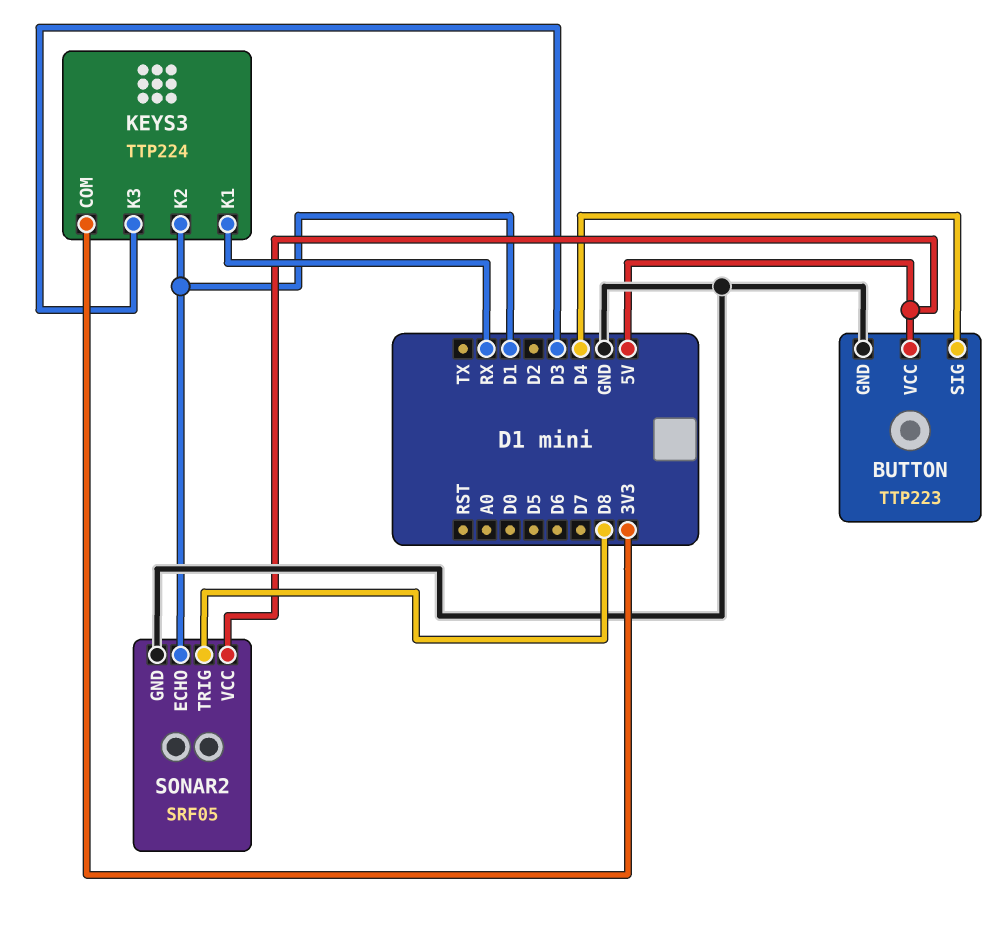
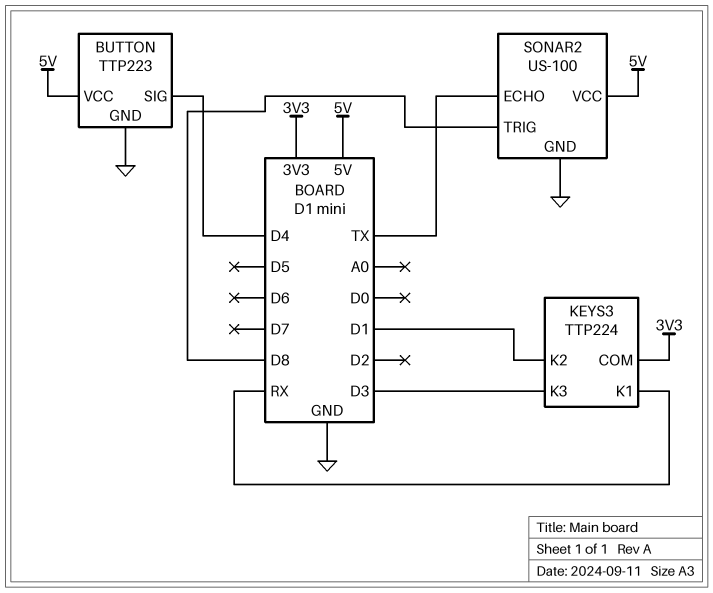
SONAR2: SRF05 -> US-100
SONAR2 pin ECHO: D1 -> TX

